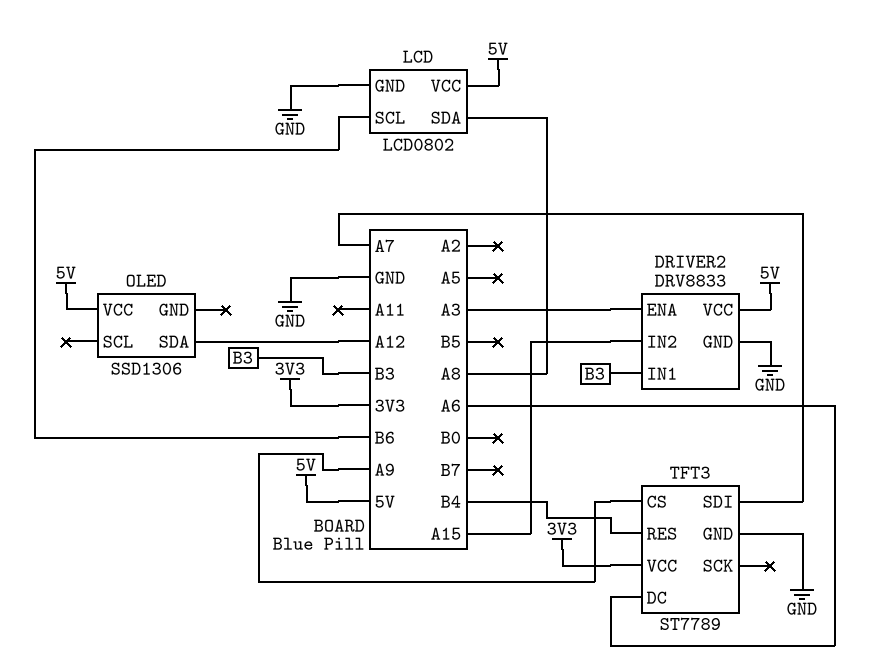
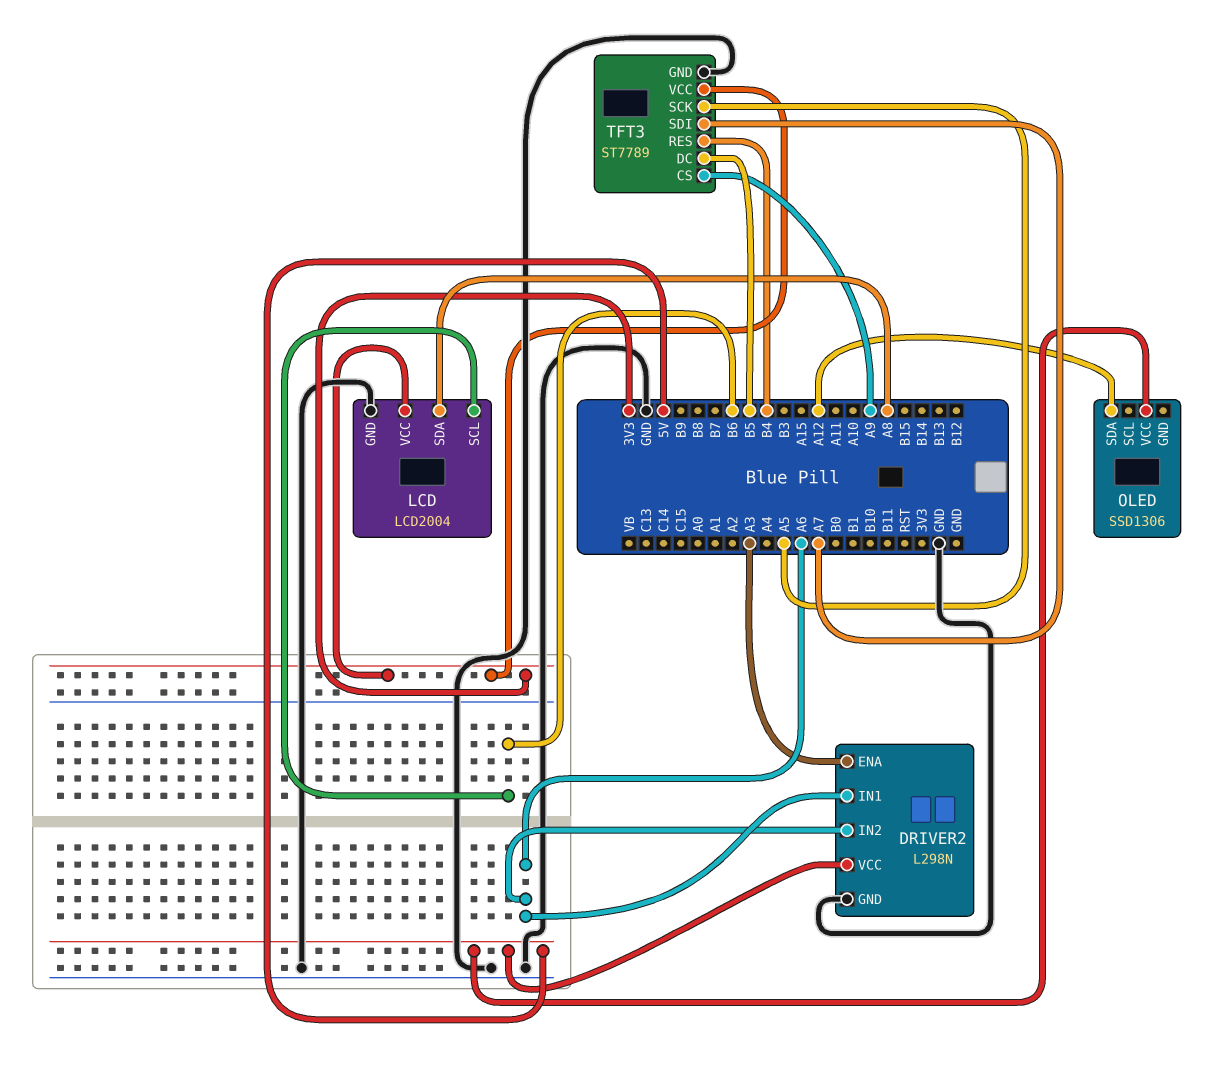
DRIVER2: DRV8833 -> L298N
DRIVER2 pin IN1: B3 -> A6
DRIVER2 pin IN2: A15 -> A6
LCD: LCD0802 -> LCD2004
LCD pin VCC: 5V -> 3V3
TFT3 pin DC: A6 -> B5
TFT3 pin SCK: none -> A5

